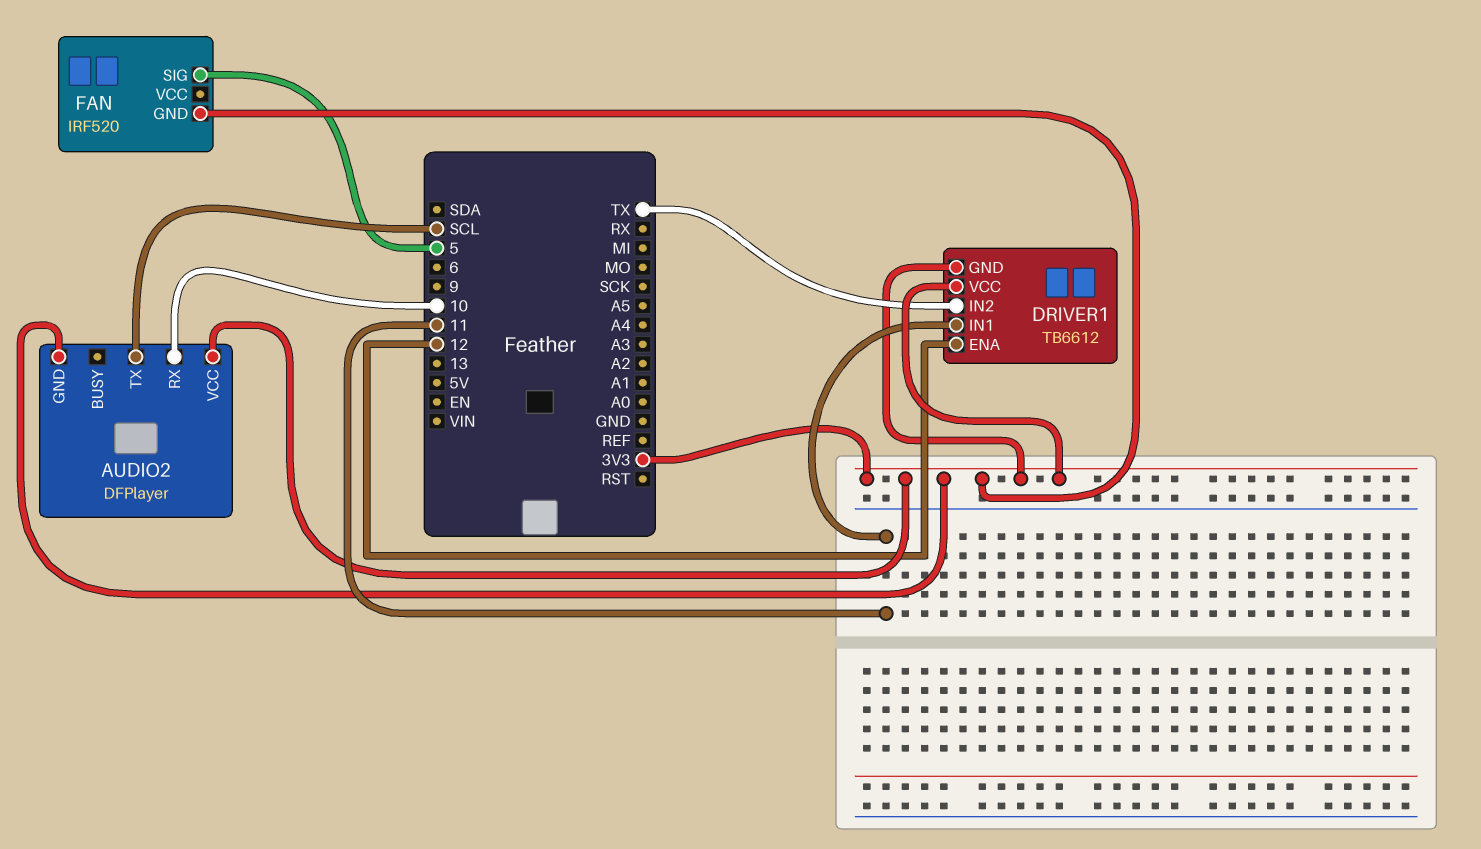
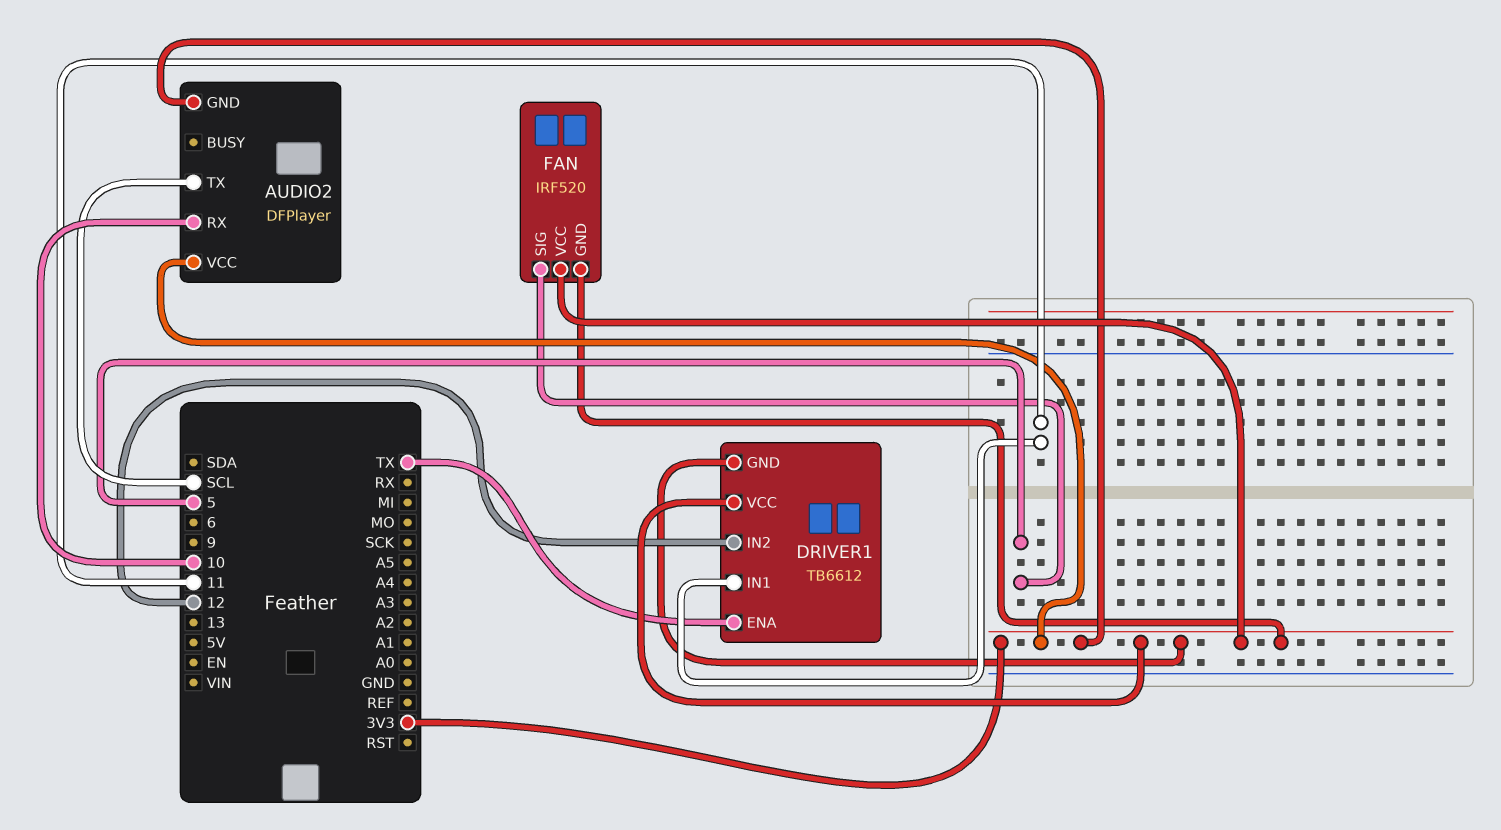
DRIVER1 pin ENA: 12 -> TX
DRIVER1 pin IN2: TX -> 12
FAN pin VCC: none -> 3V3

